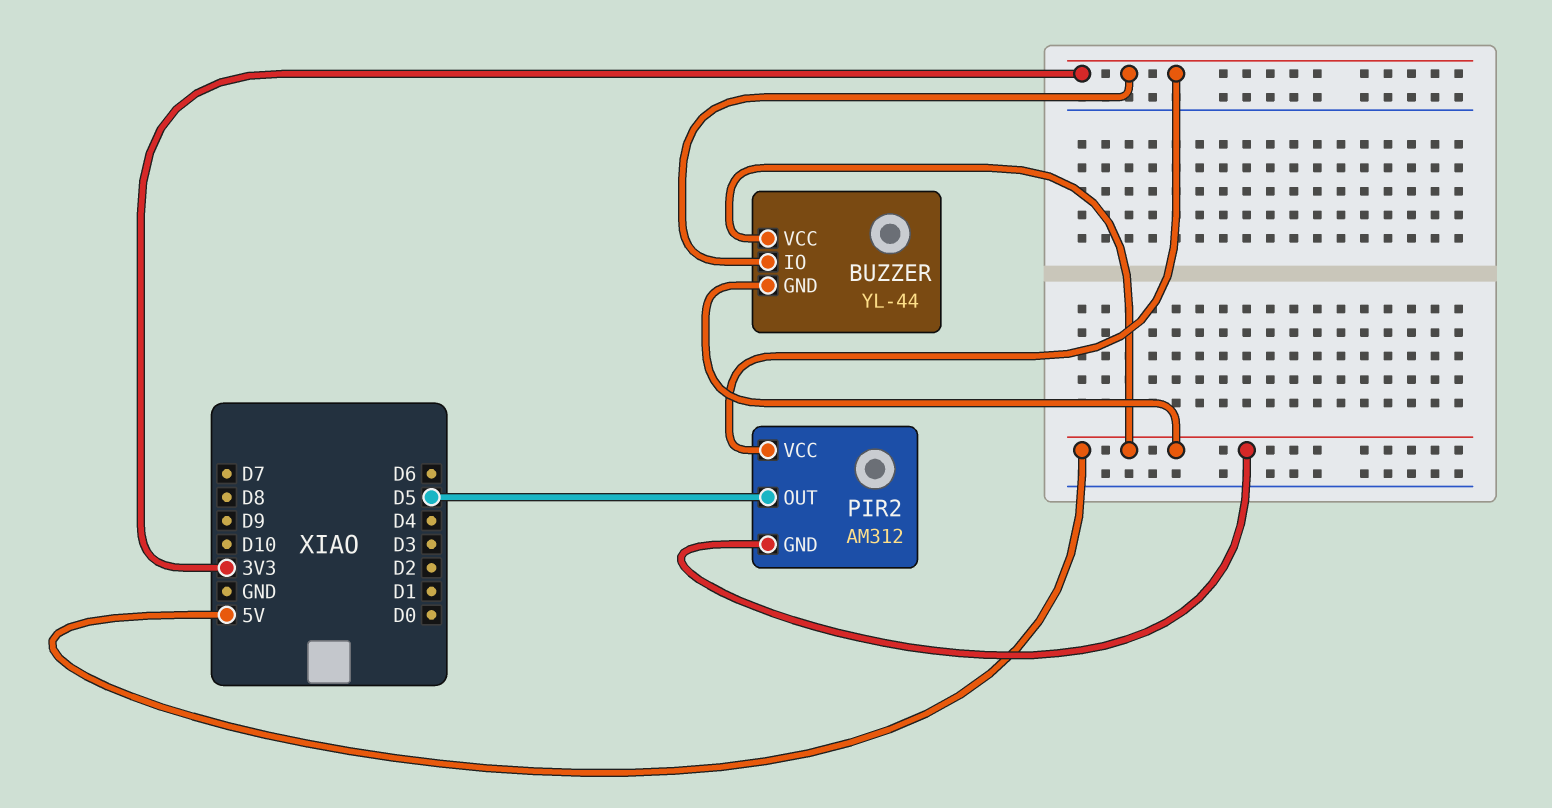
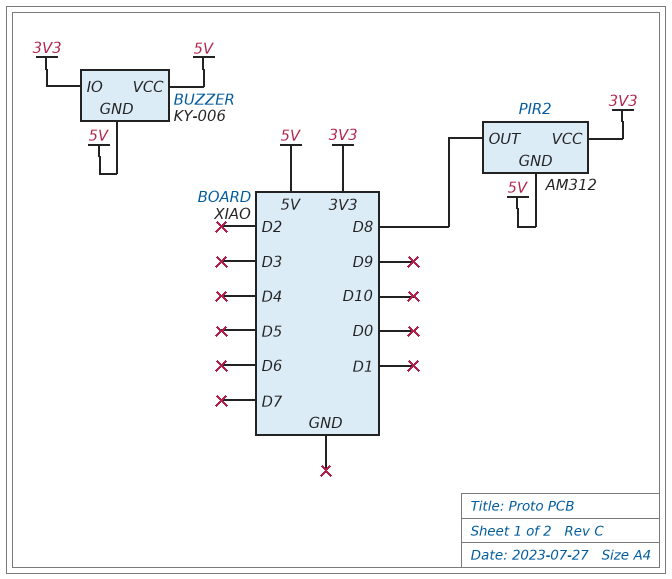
BUZZER: YL-44 -> KY-006
PIR2 pin OUT: D5 -> D8

